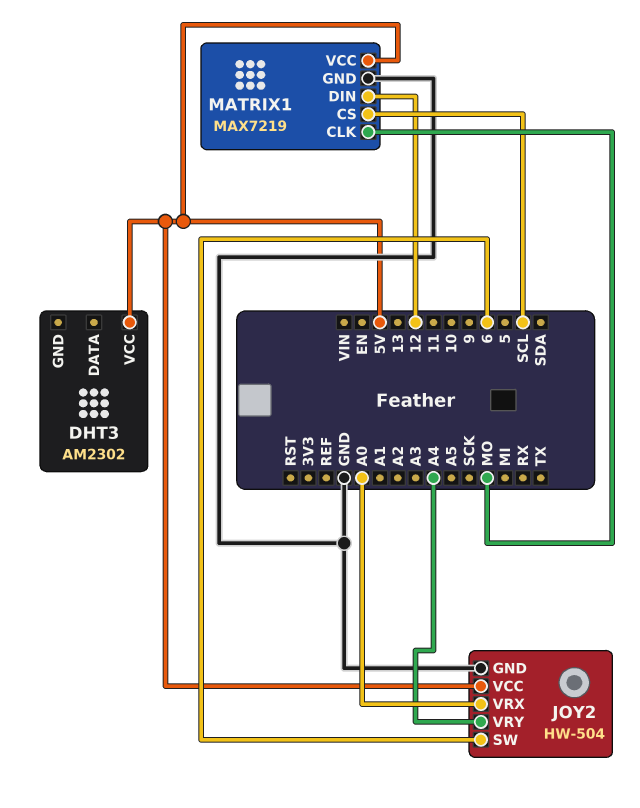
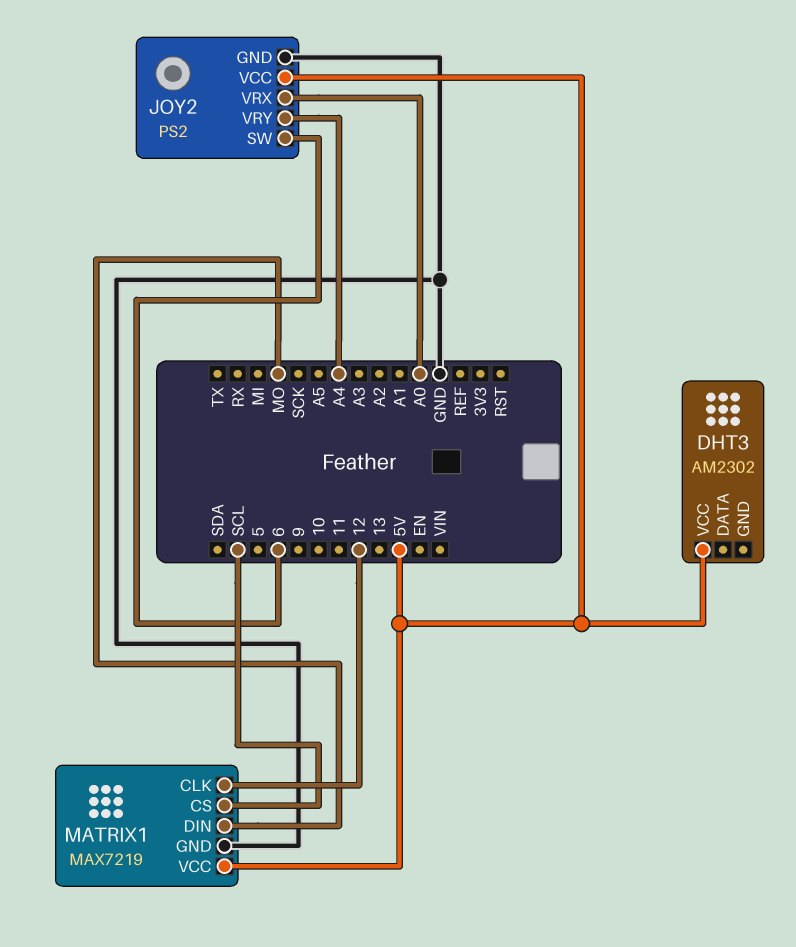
JOY2: HW-504 -> PS2
MATRIX1 pin CLK: MO -> 12
MATRIX1 pin DIN: 12 -> MO

